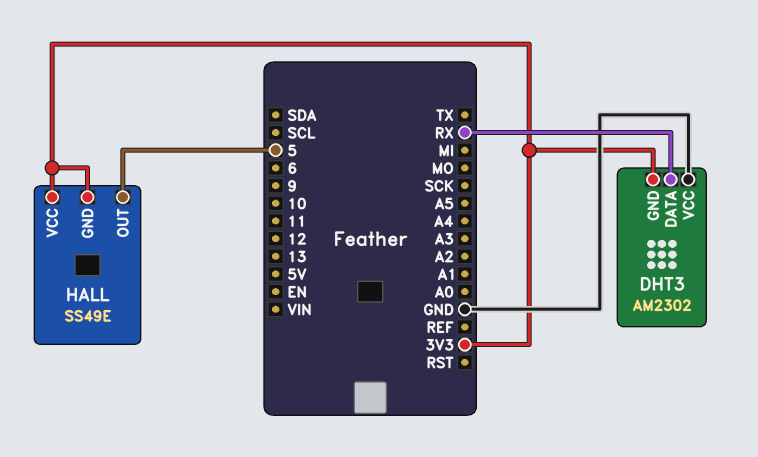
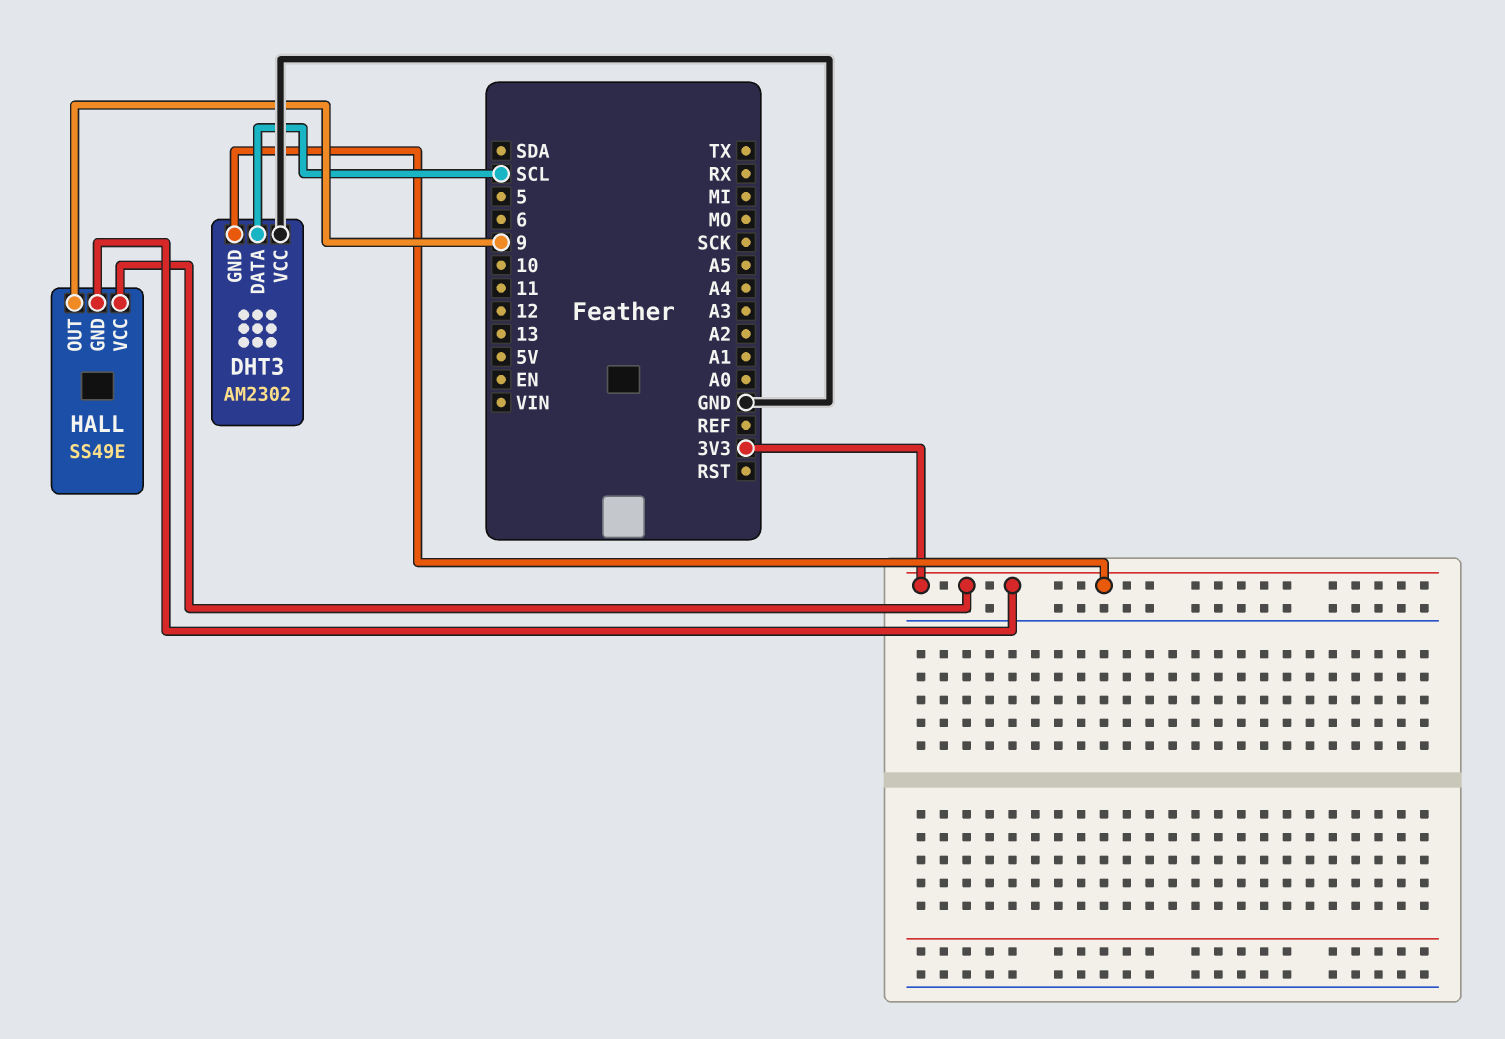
DHT3 pin DATA: RX -> SCL
HALL pin OUT: 5 -> 9

